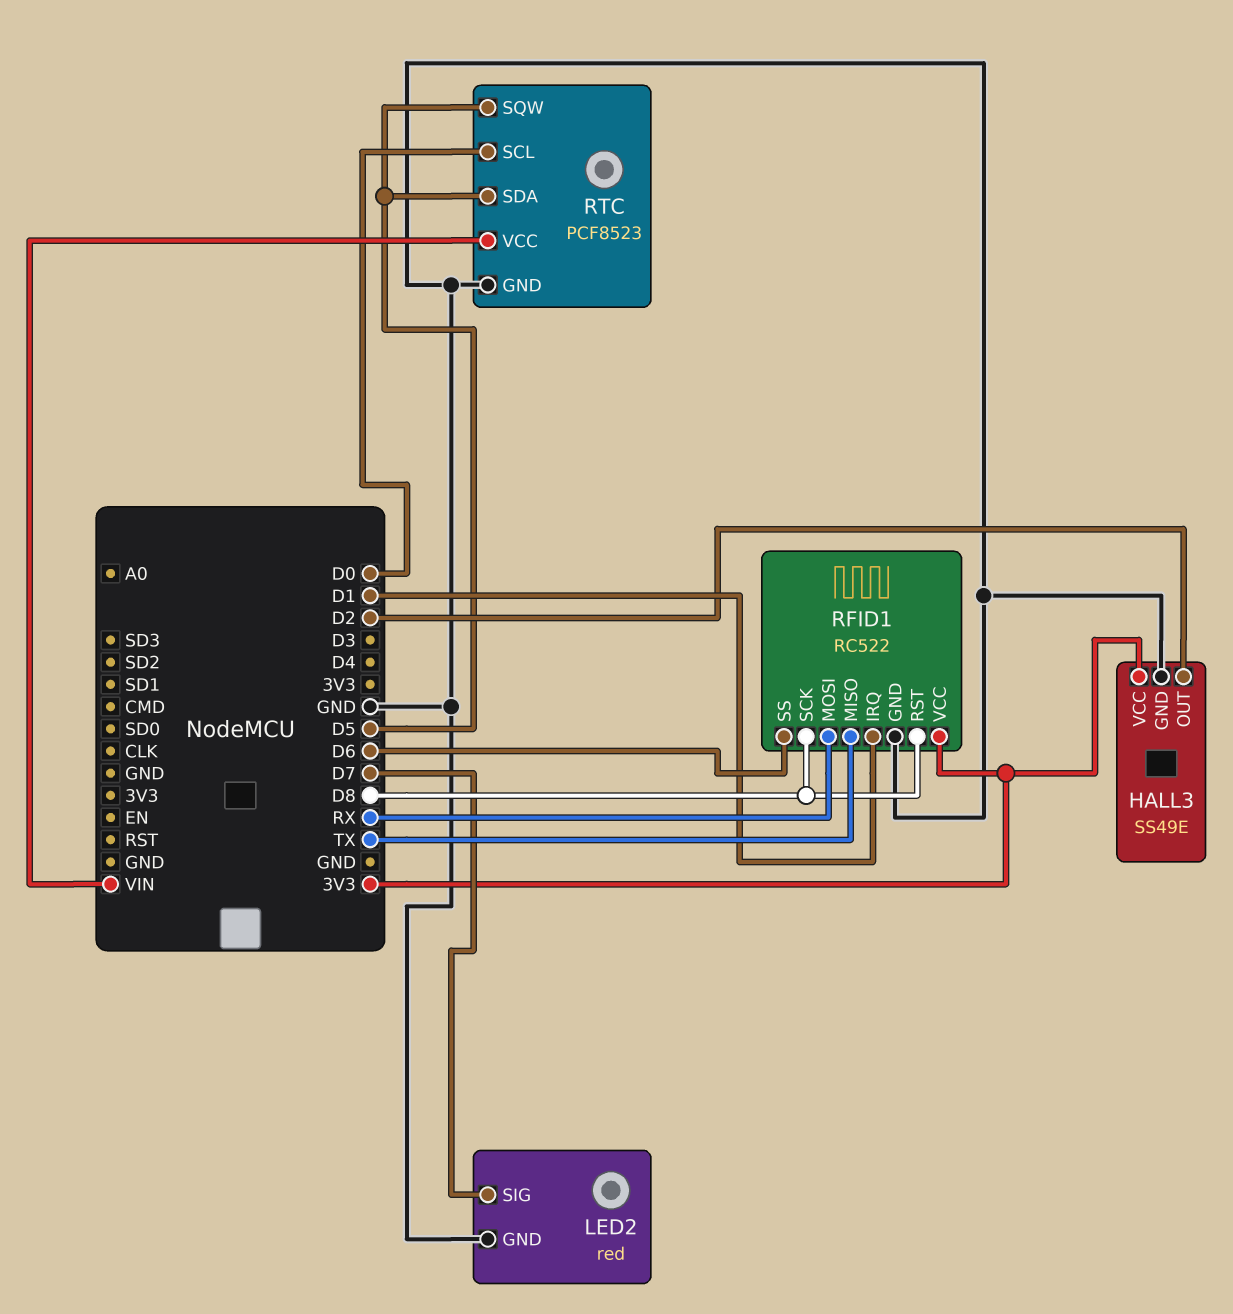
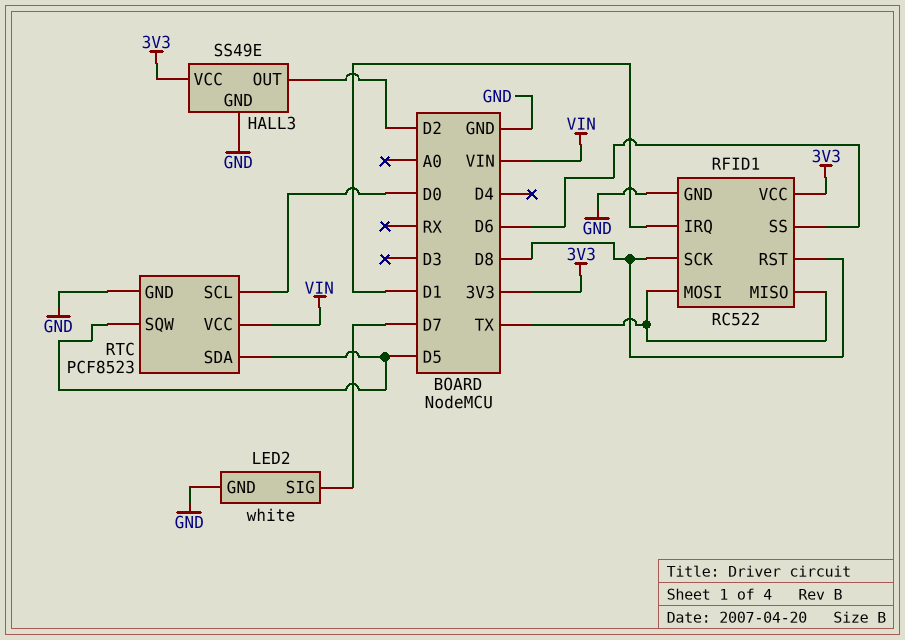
LED2: red -> white
RFID1 pin MOSI: RX -> TX

